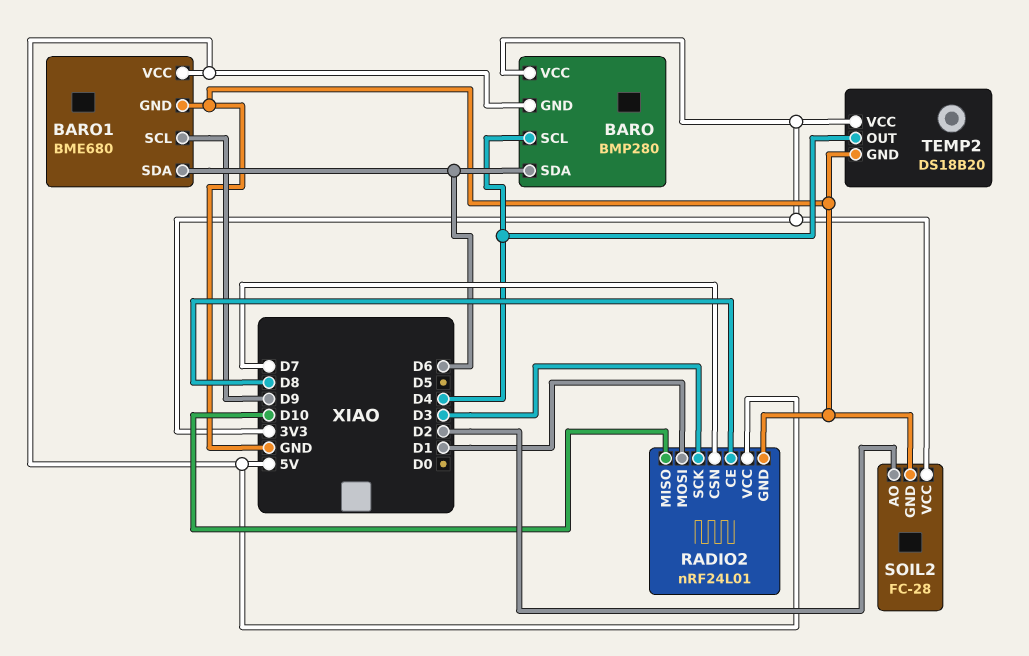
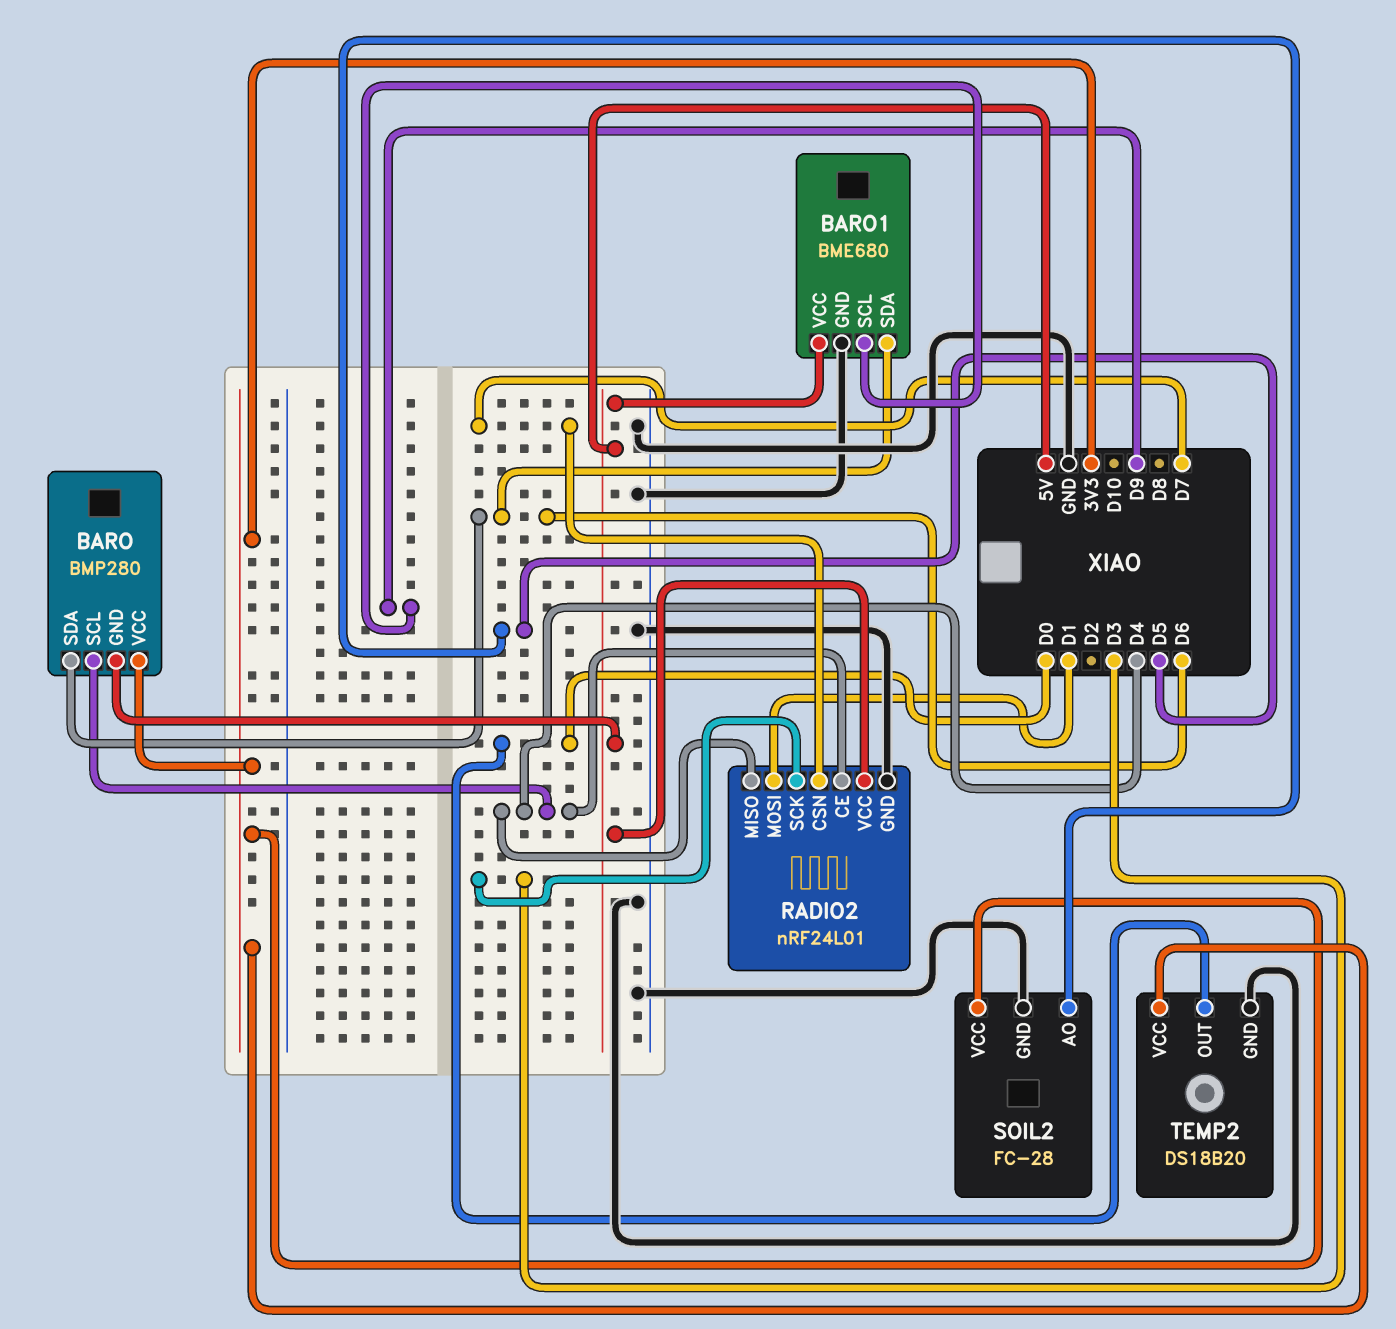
RADIO2 pin CE: D8 -> D4
RADIO2 pin MISO: D10 -> D4
SOIL2 pin AO: D2 -> D5
TEMP2 pin OUT: D4 -> D0

